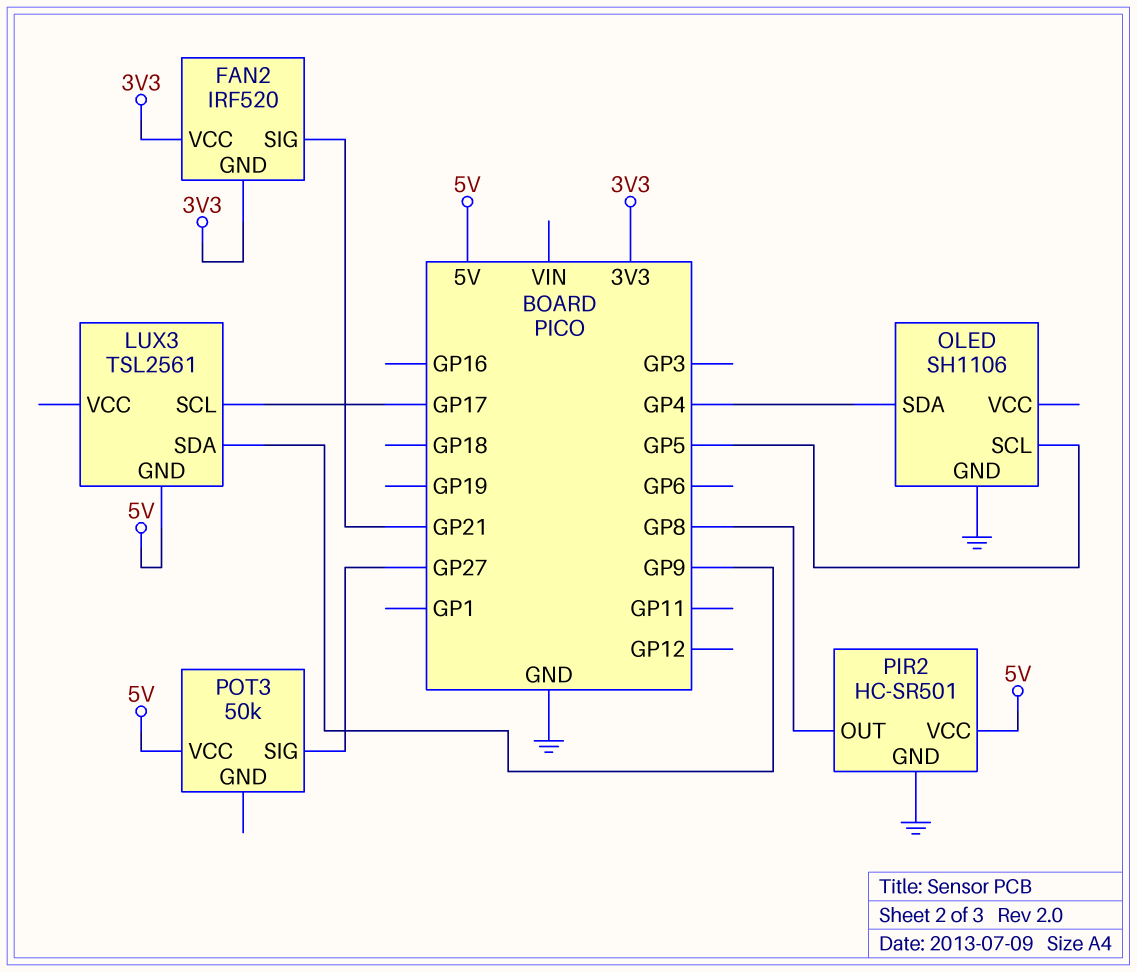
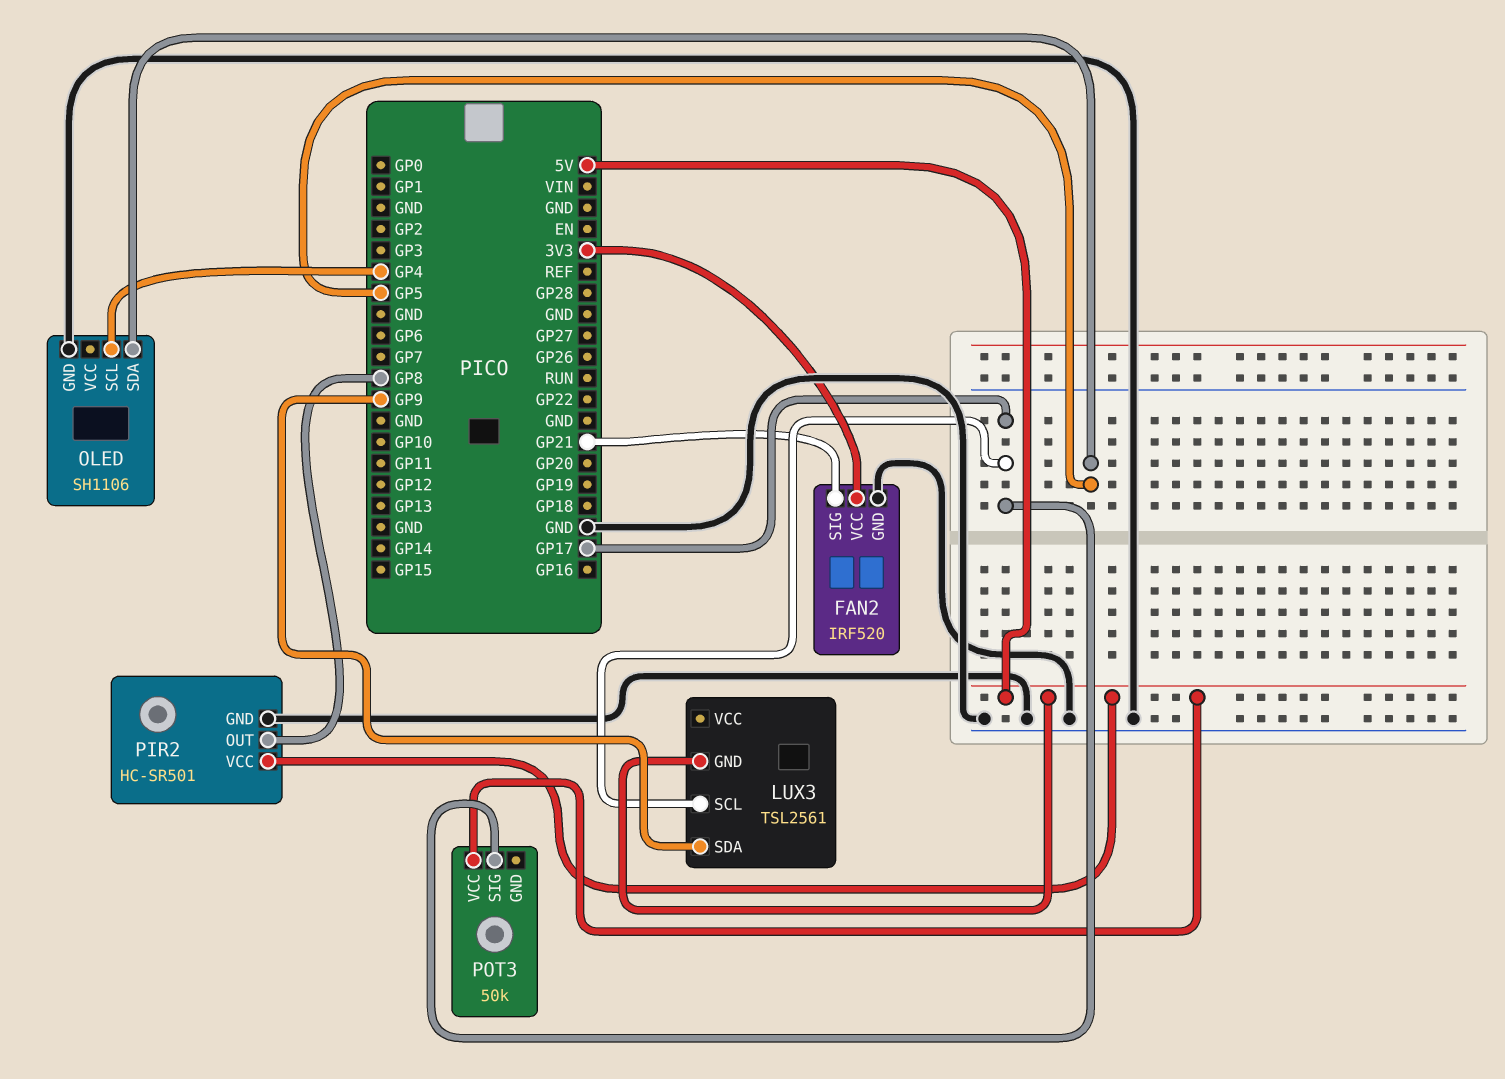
FAN2 pin GND: 3V3 -> GND
OLED pin SCL: GP5 -> GP4
OLED pin SDA: GP4 -> GP5
POT3 pin SIG: GP27 -> GP17

